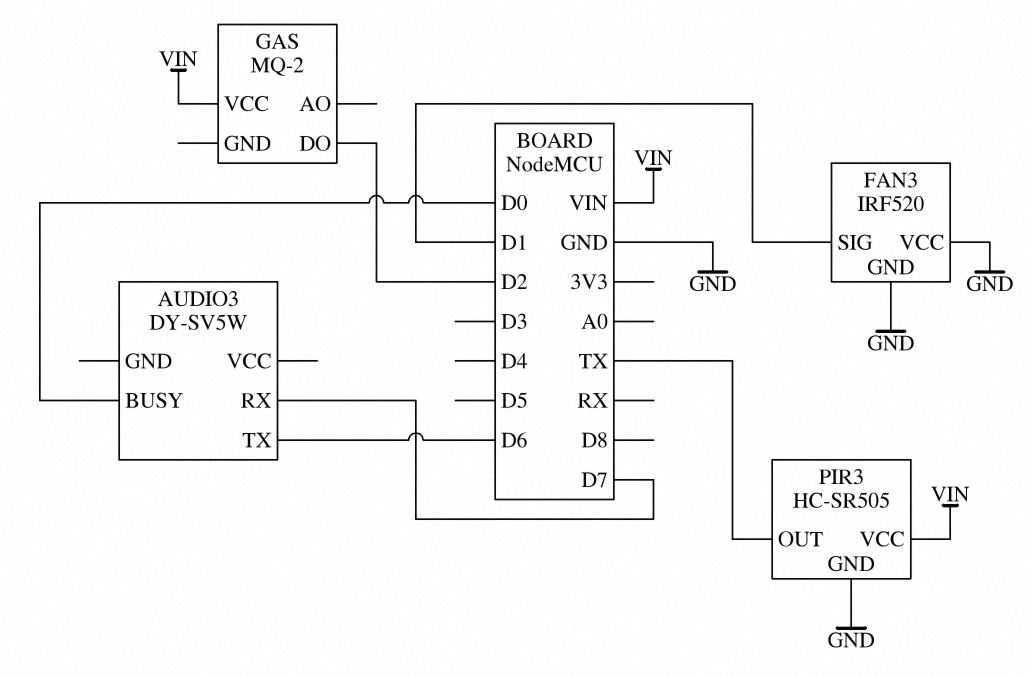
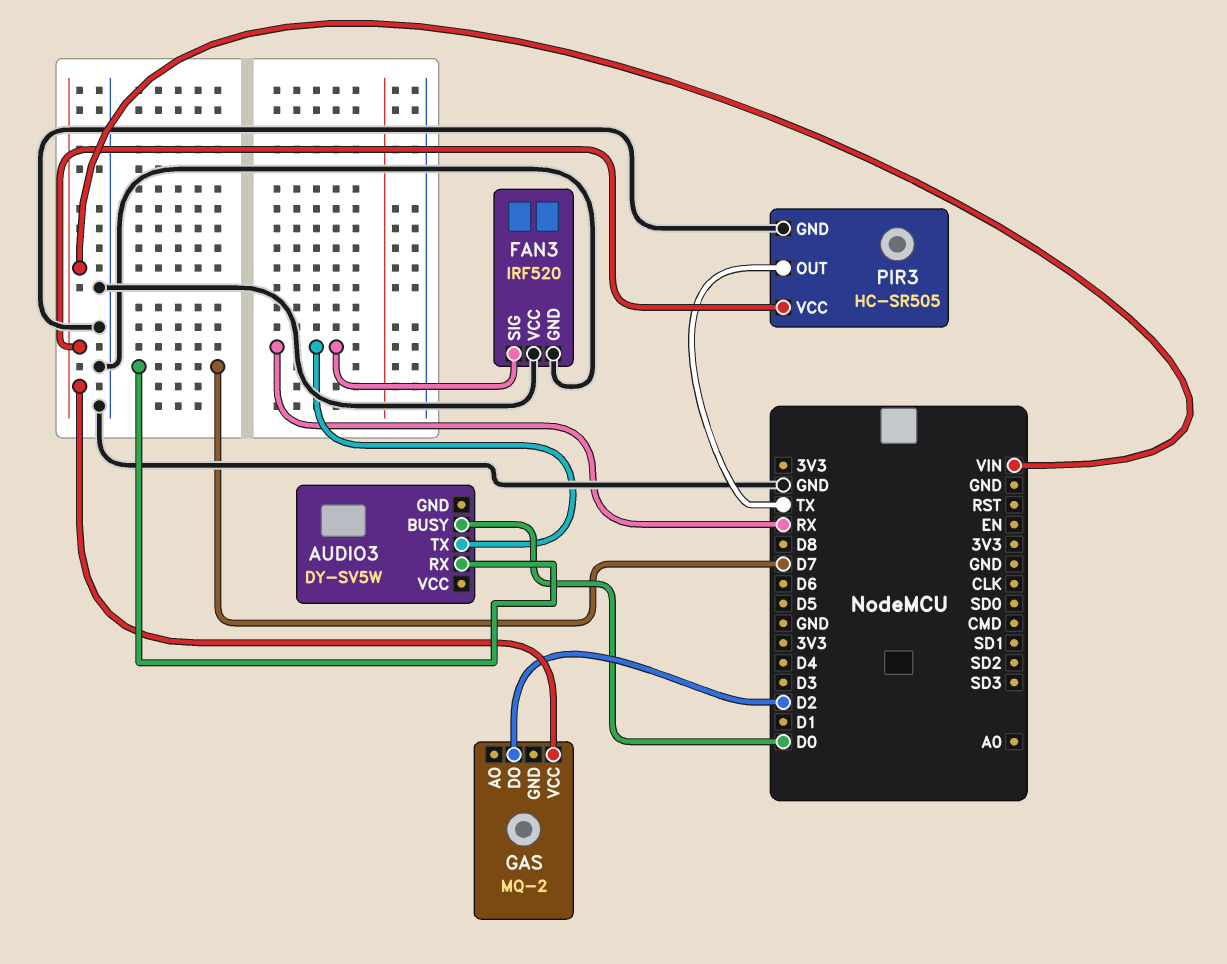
AUDIO3 pin TX: D6 -> RX
FAN3 pin SIG: D1 -> RX

